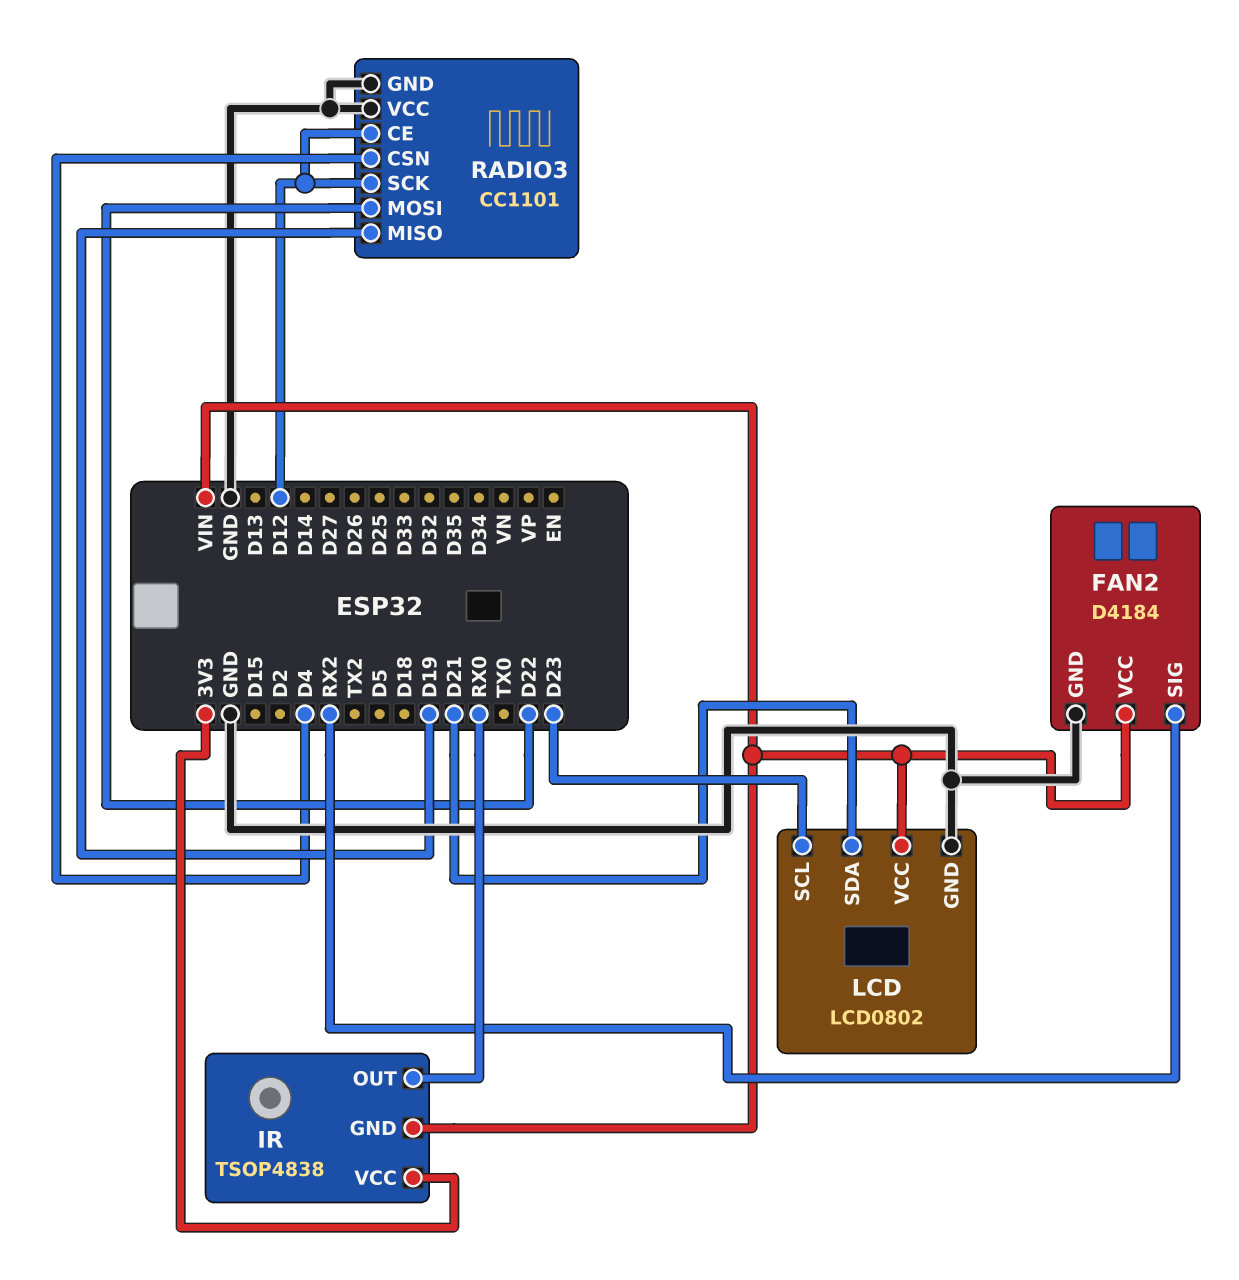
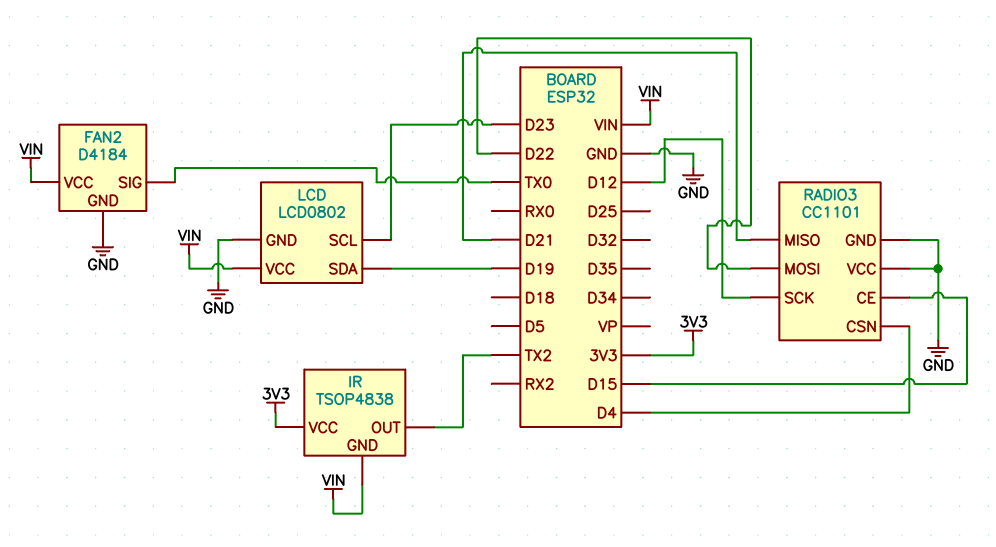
FAN2 pin SIG: RX2 -> TX0
IR pin OUT: RX0 -> TX2
LCD pin SDA: D21 -> D19
RADIO3 pin CE: D12 -> D15
RADIO3 pin MISO: D19 -> D21

